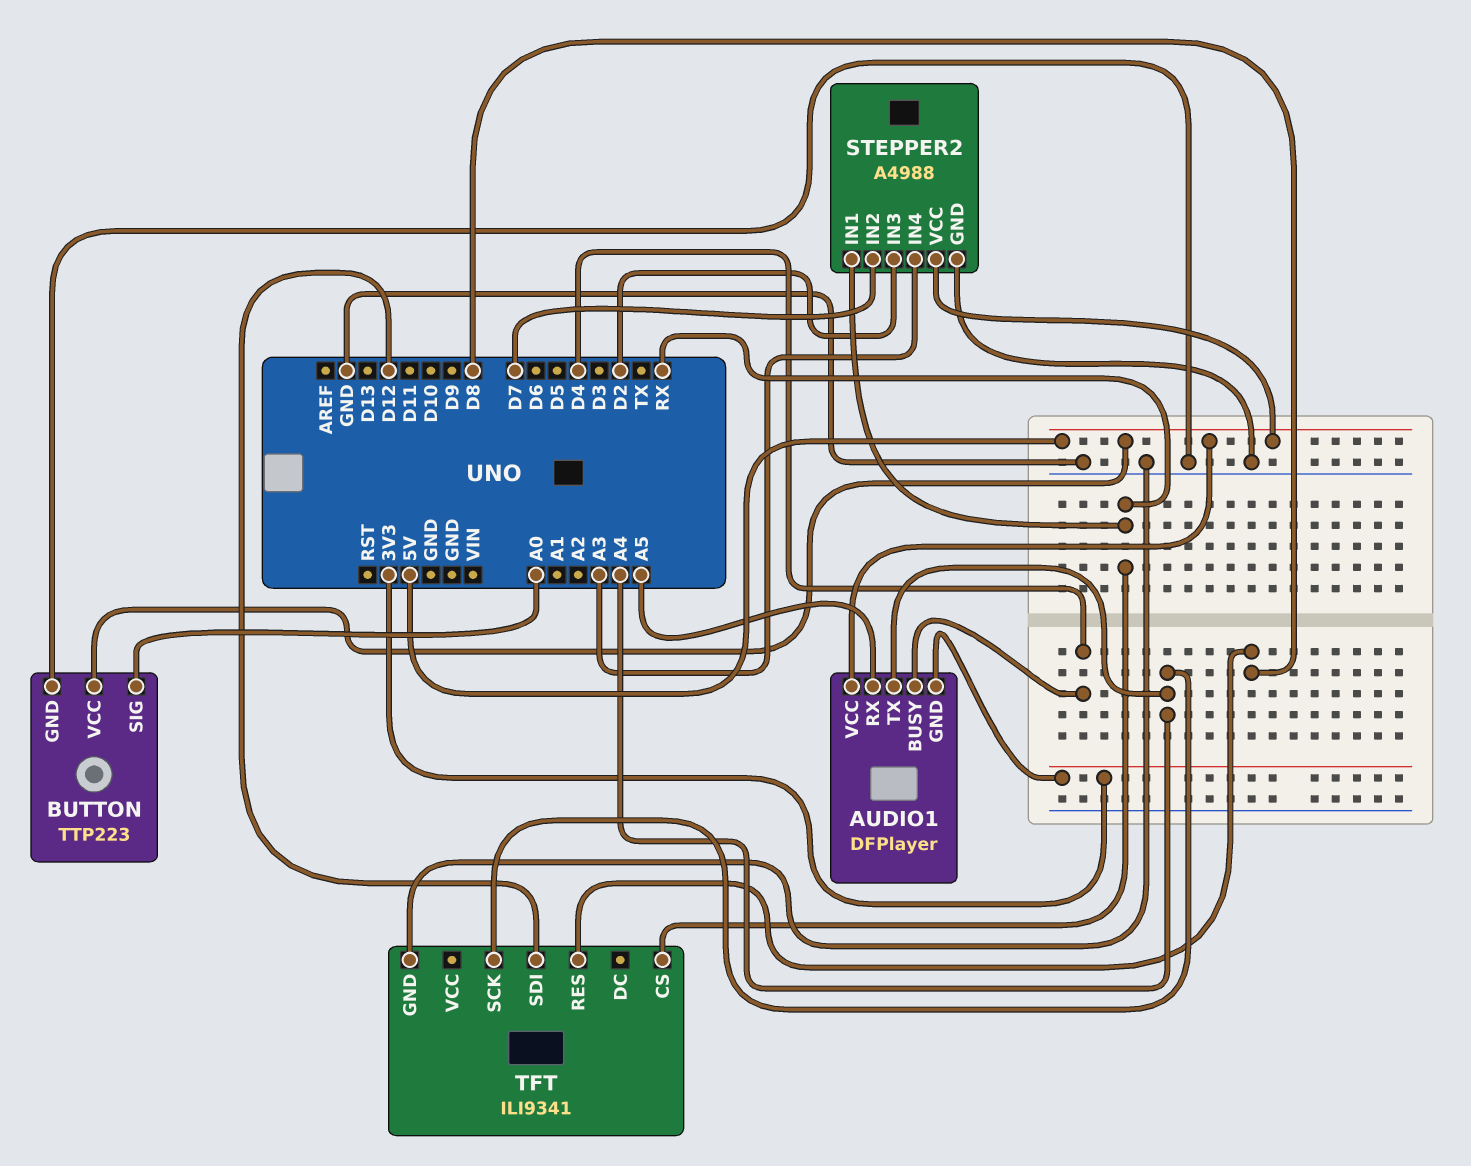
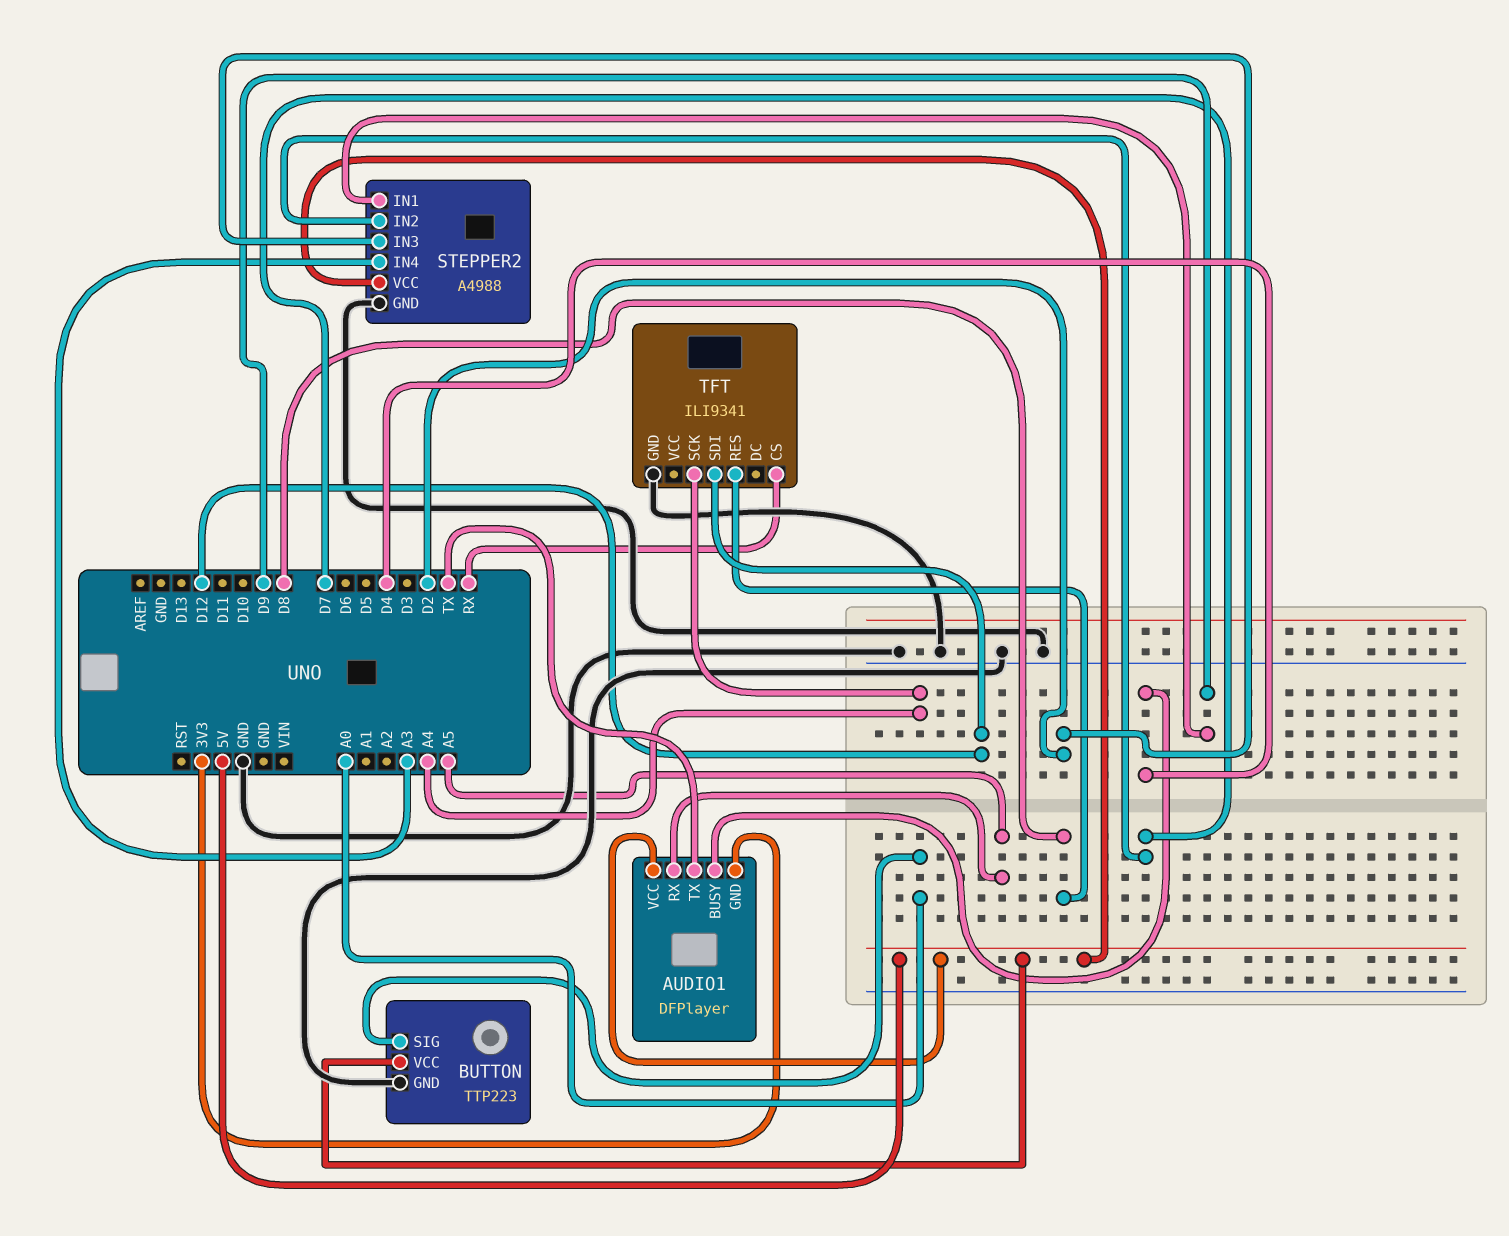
AUDIO1 pin TX: A4 -> TX
STEPPER2 pin IN1: RX -> D9

